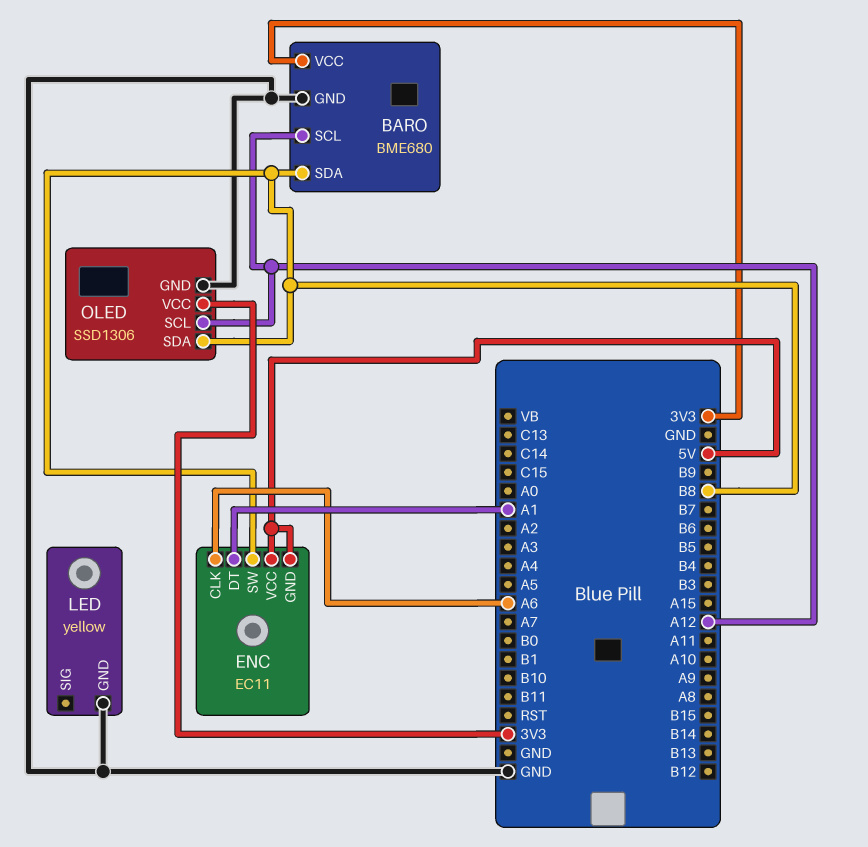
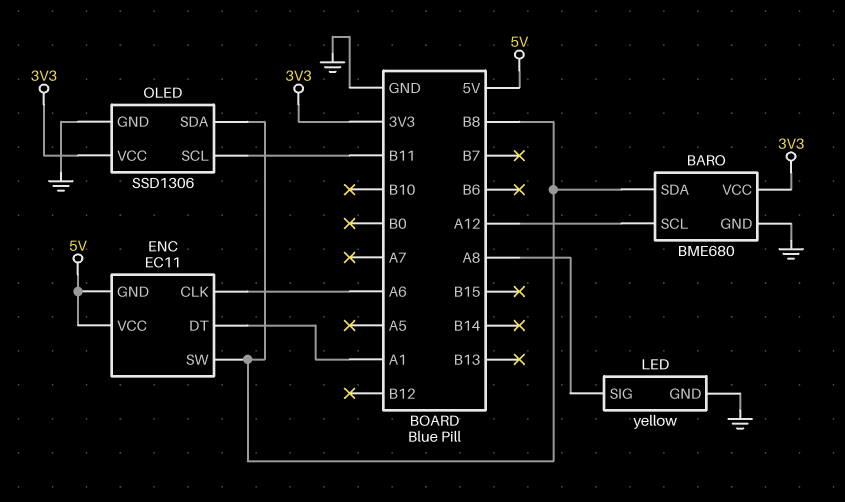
LED pin SIG: none -> A8
OLED pin SCL: A12 -> B11

